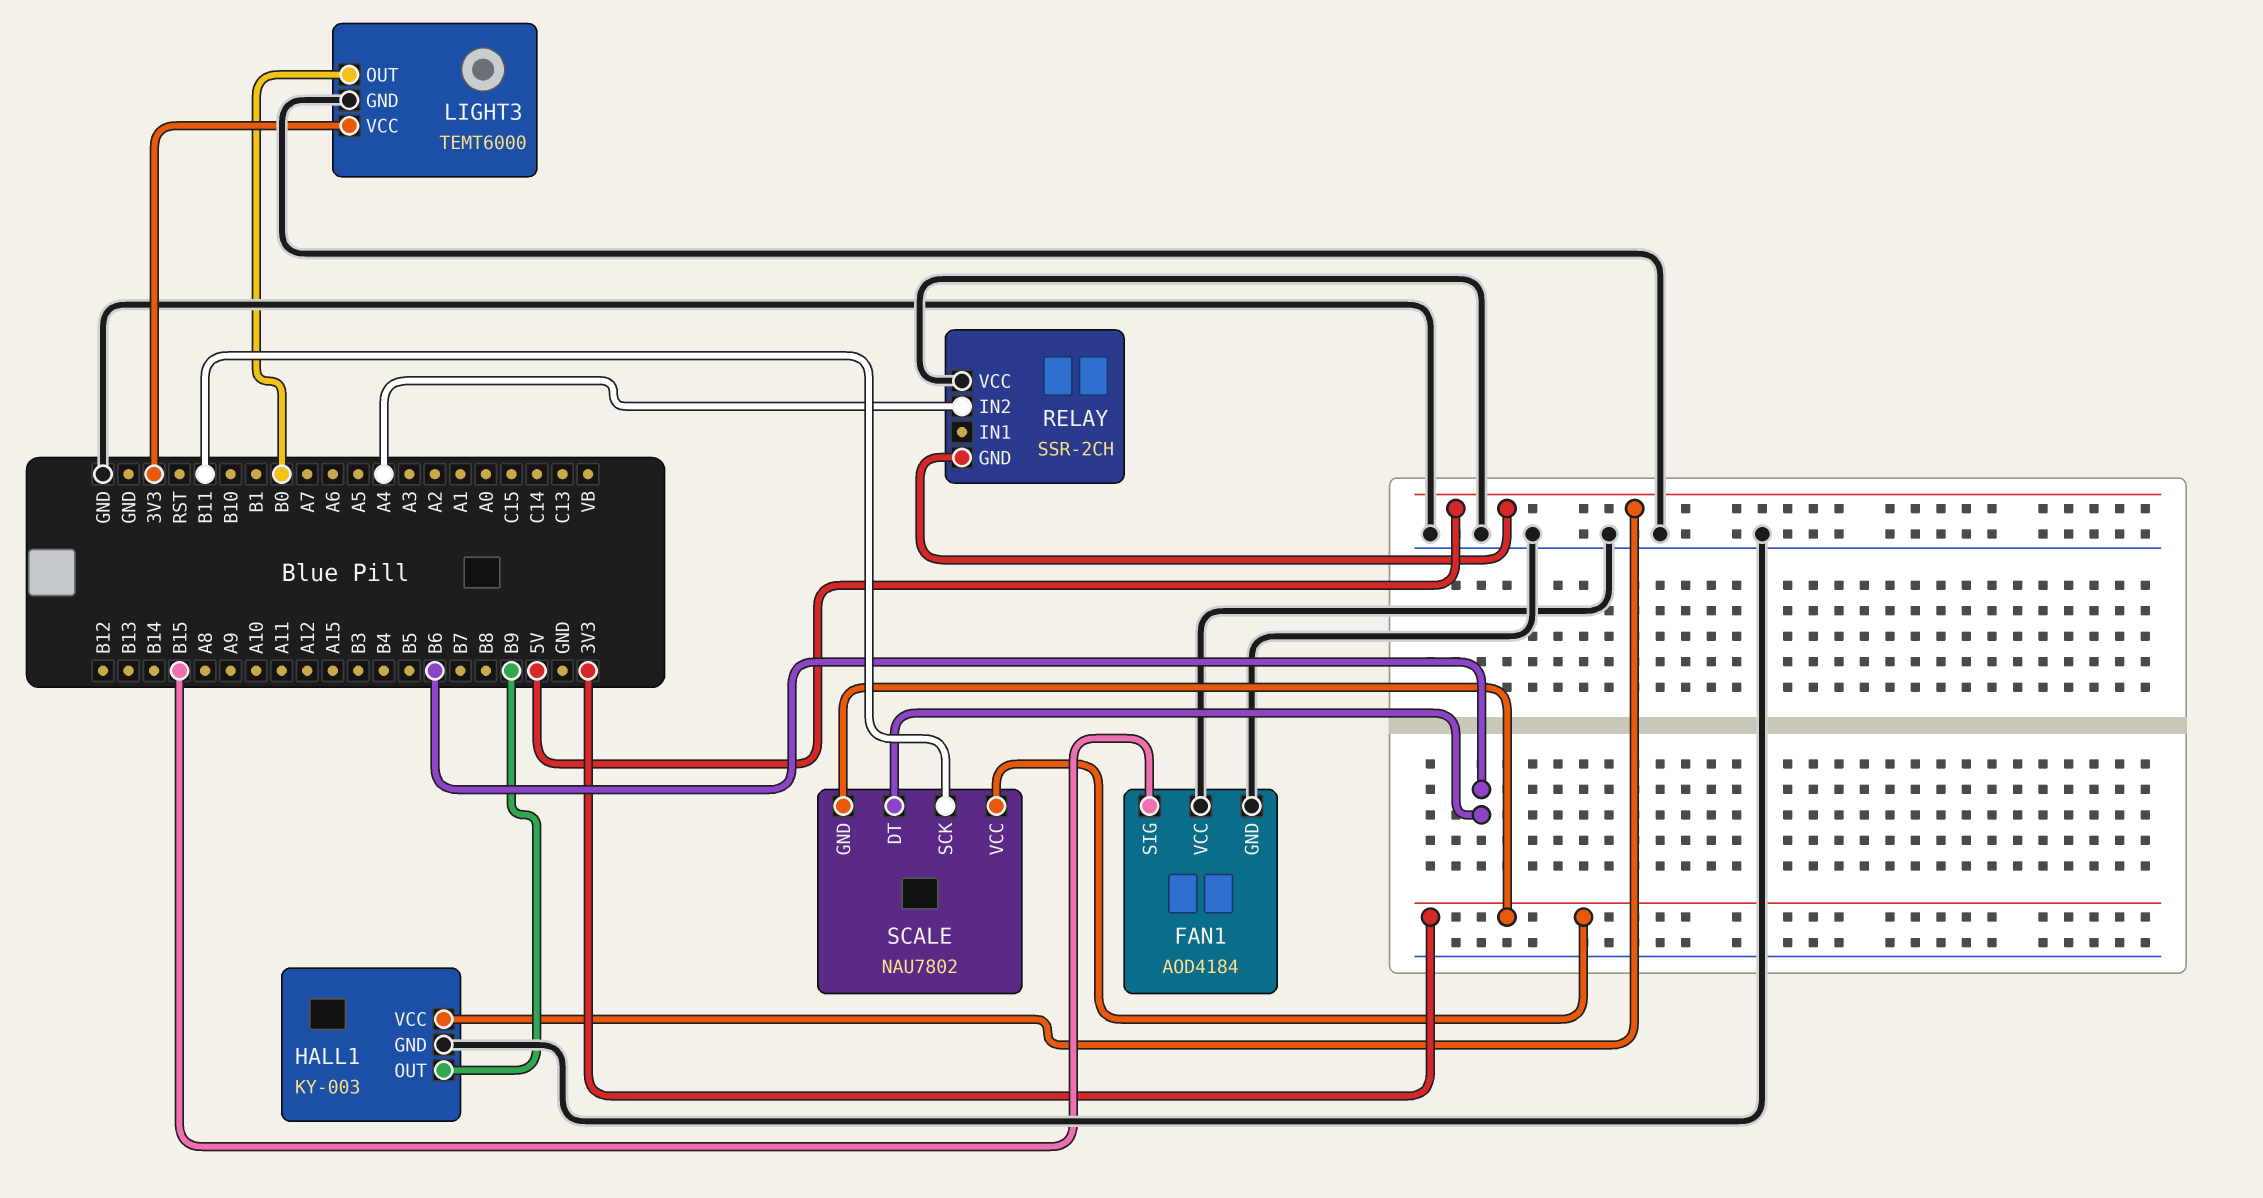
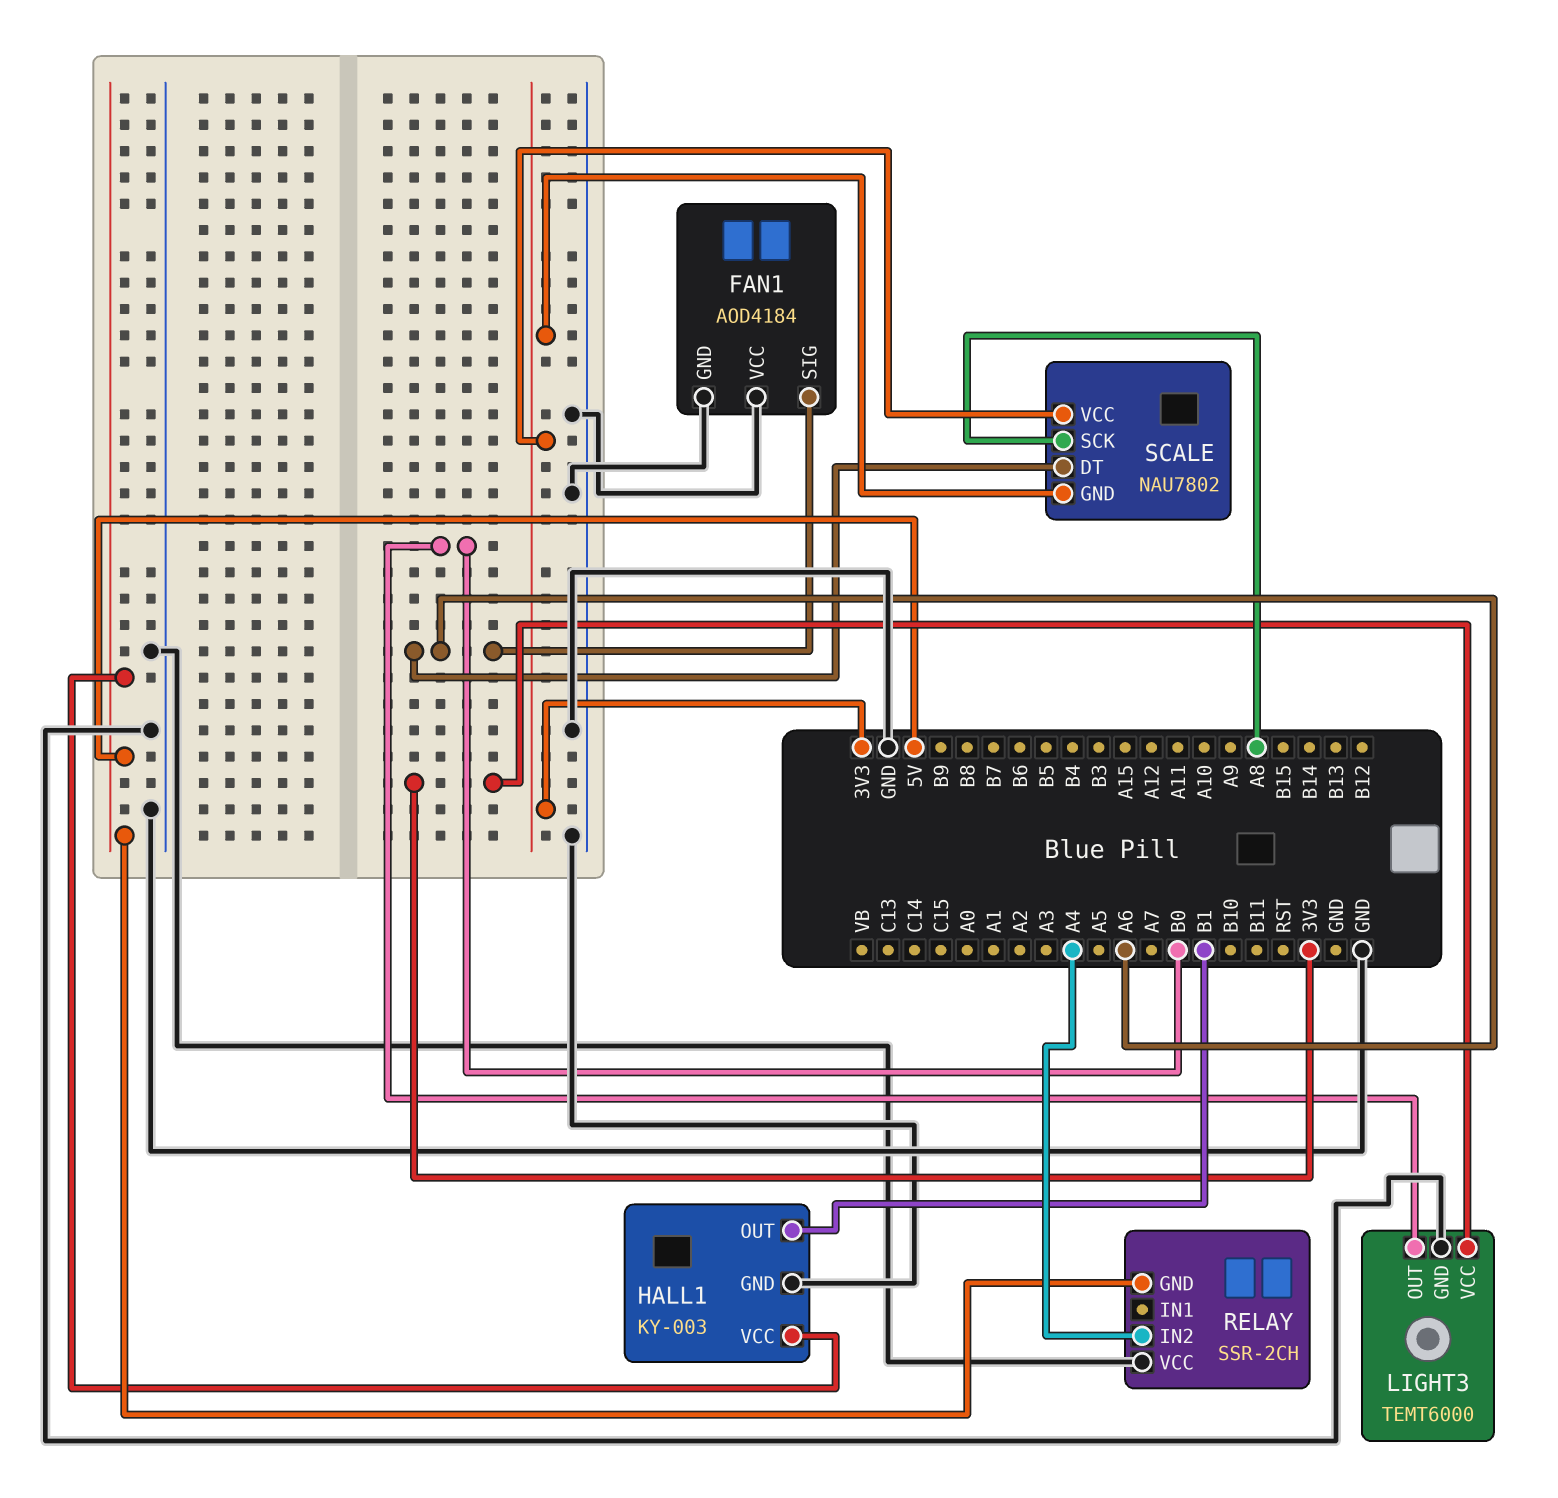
FAN1 pin SIG: B15 -> A6
HALL1 pin OUT: B9 -> B1
SCALE pin DT: B6 -> A6
SCALE pin SCK: B11 -> A8

